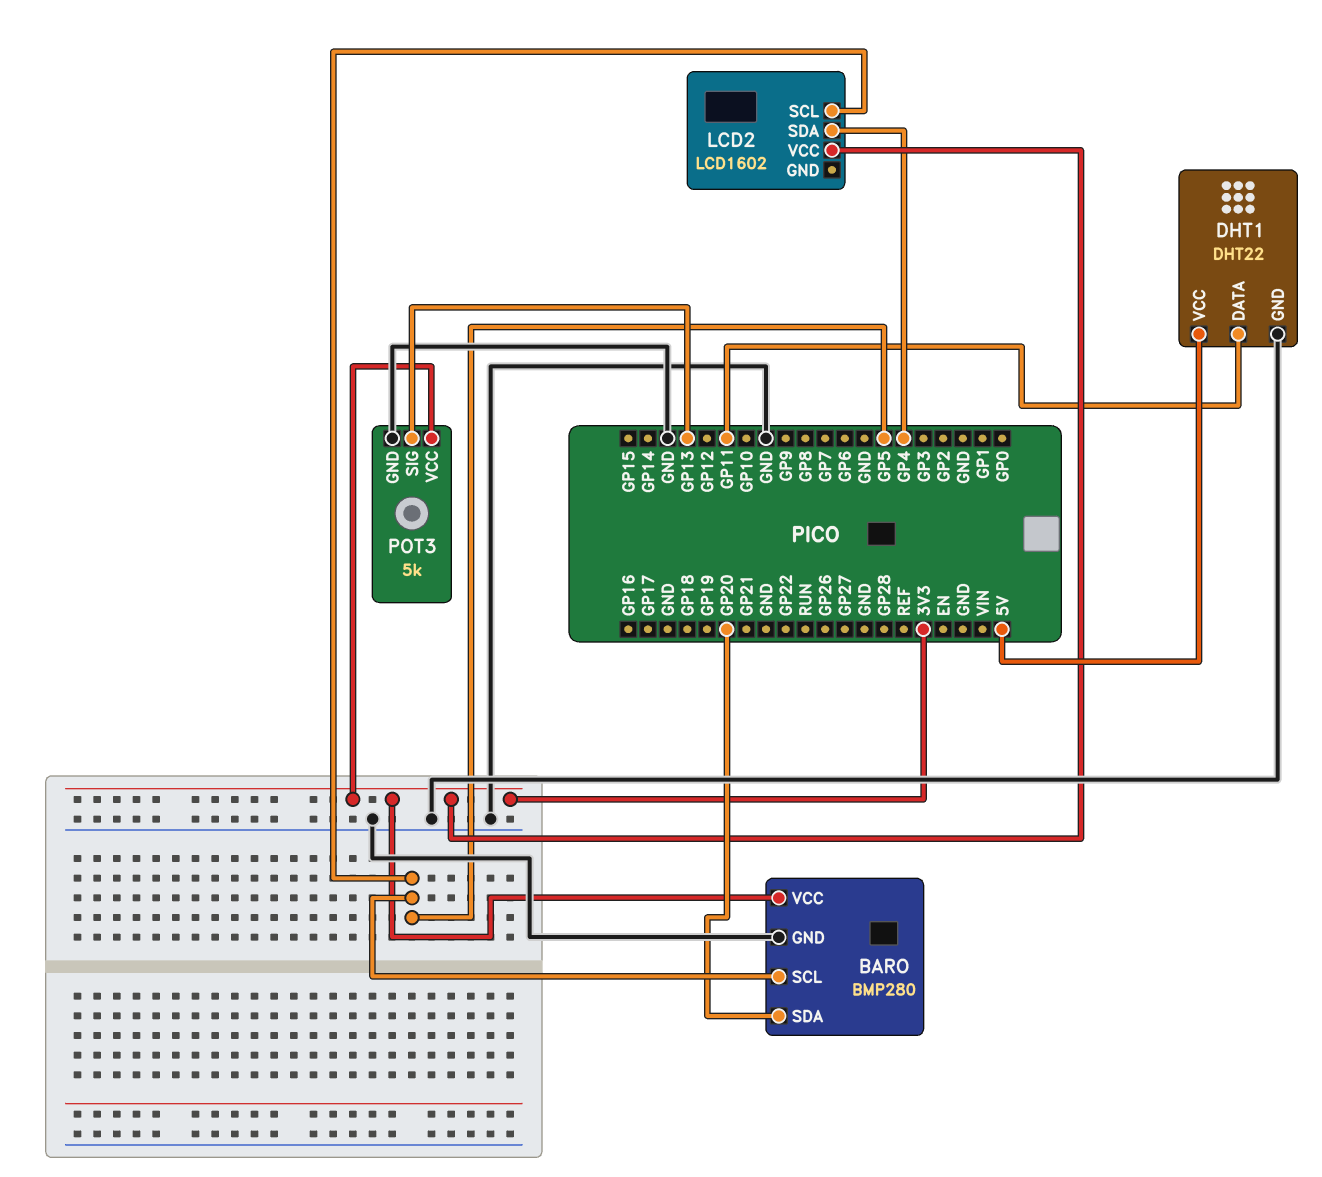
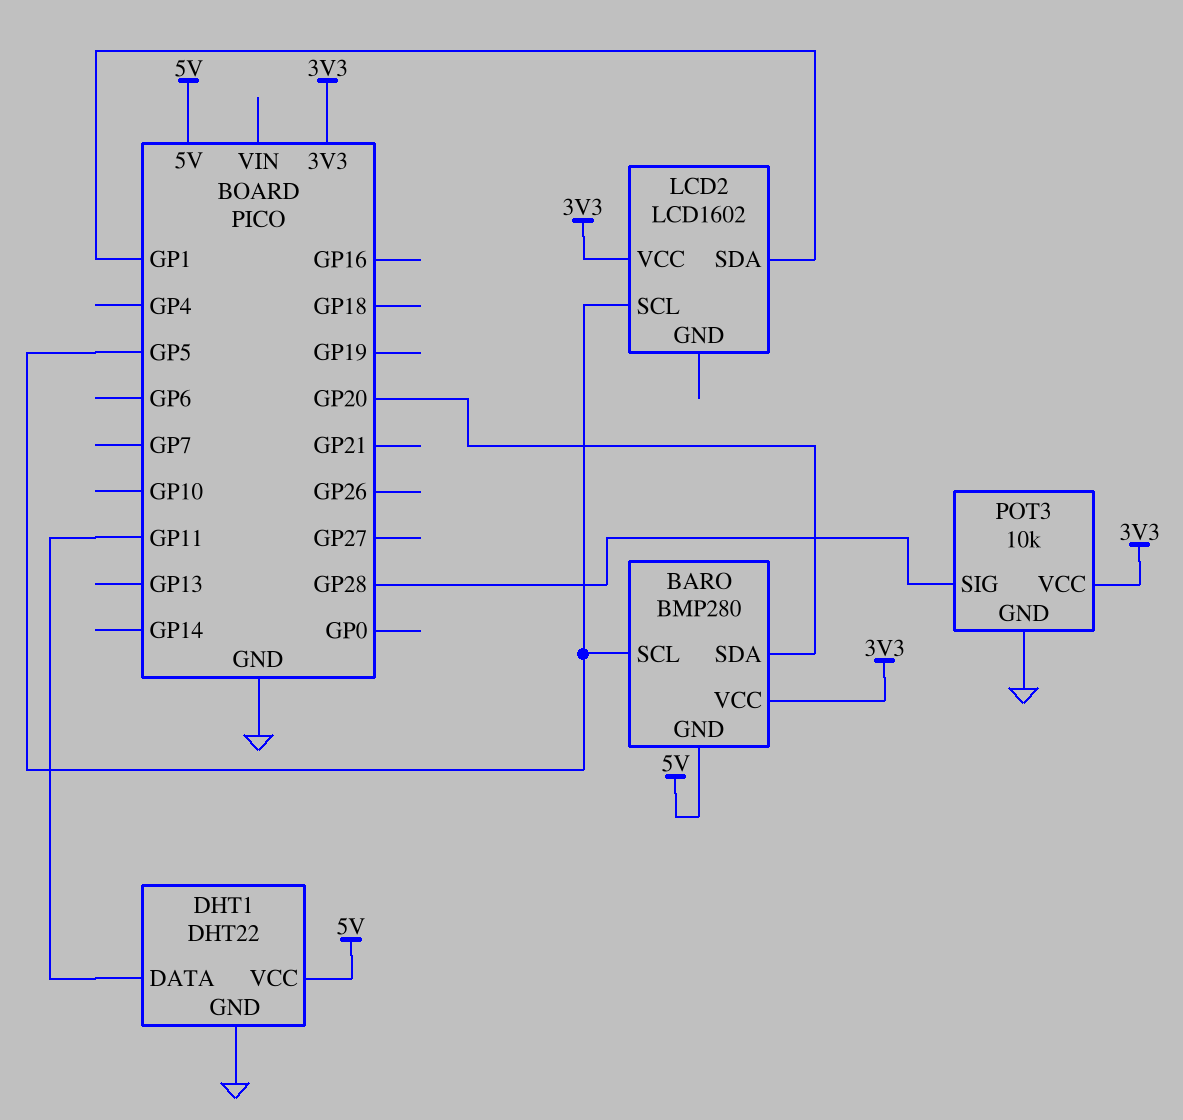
BARO pin GND: GND -> 5V
LCD2 pin SDA: GP4 -> GP1
POT3: 5k -> 10k
POT3 pin SIG: GP13 -> GP28

